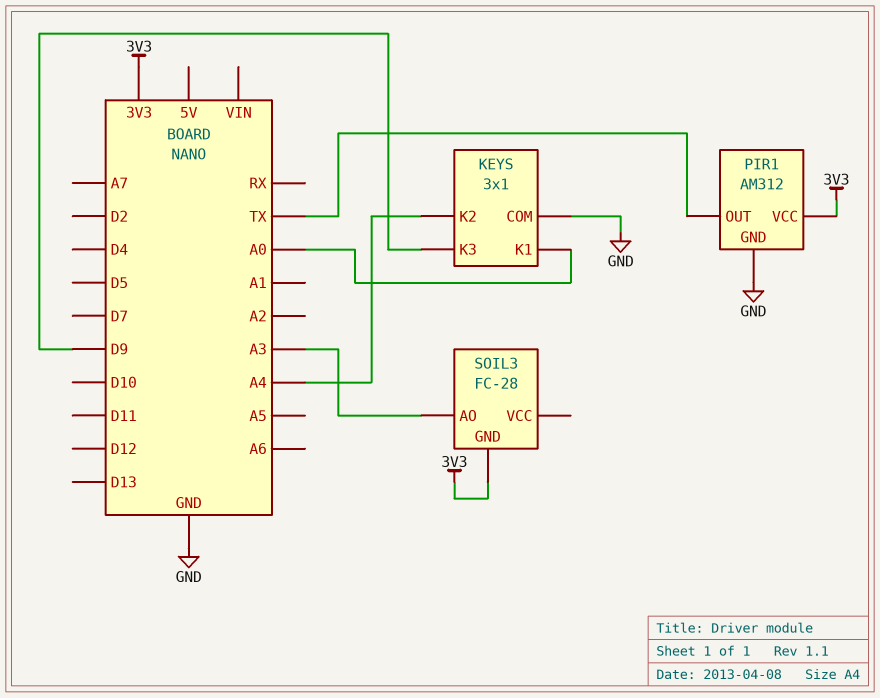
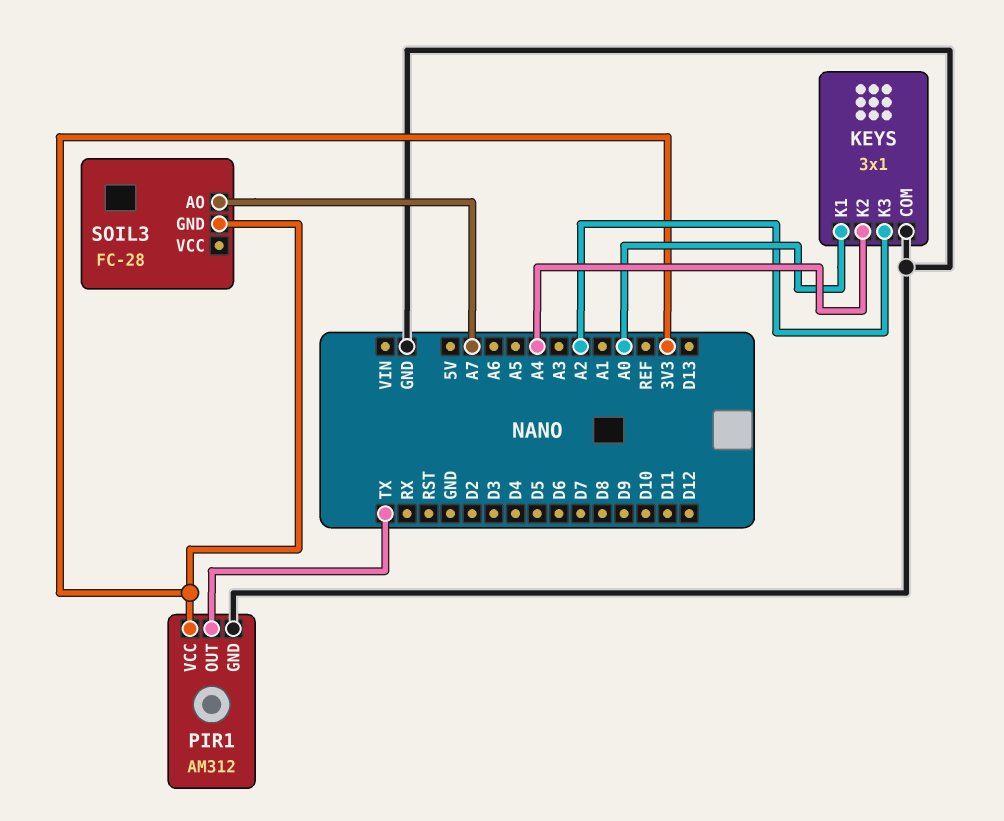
KEYS pin K3: D9 -> A2
SOIL3 pin AO: A3 -> A7

